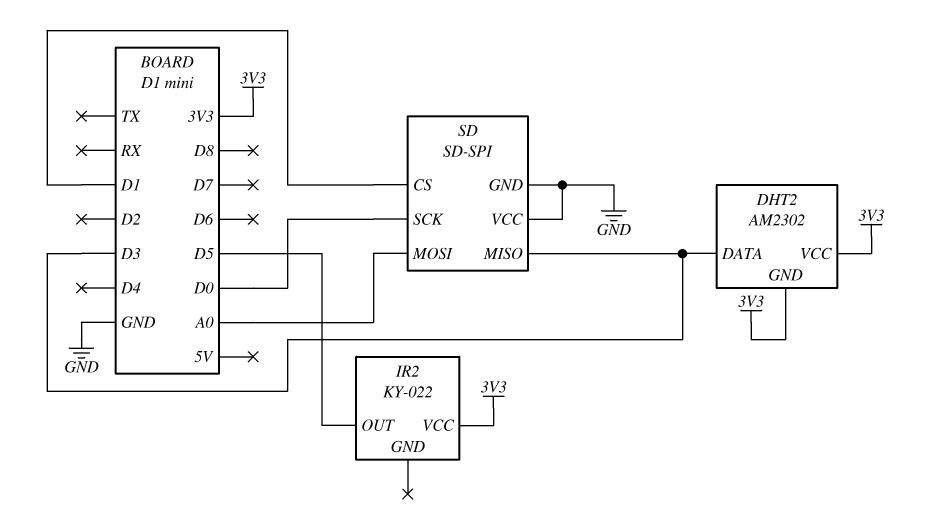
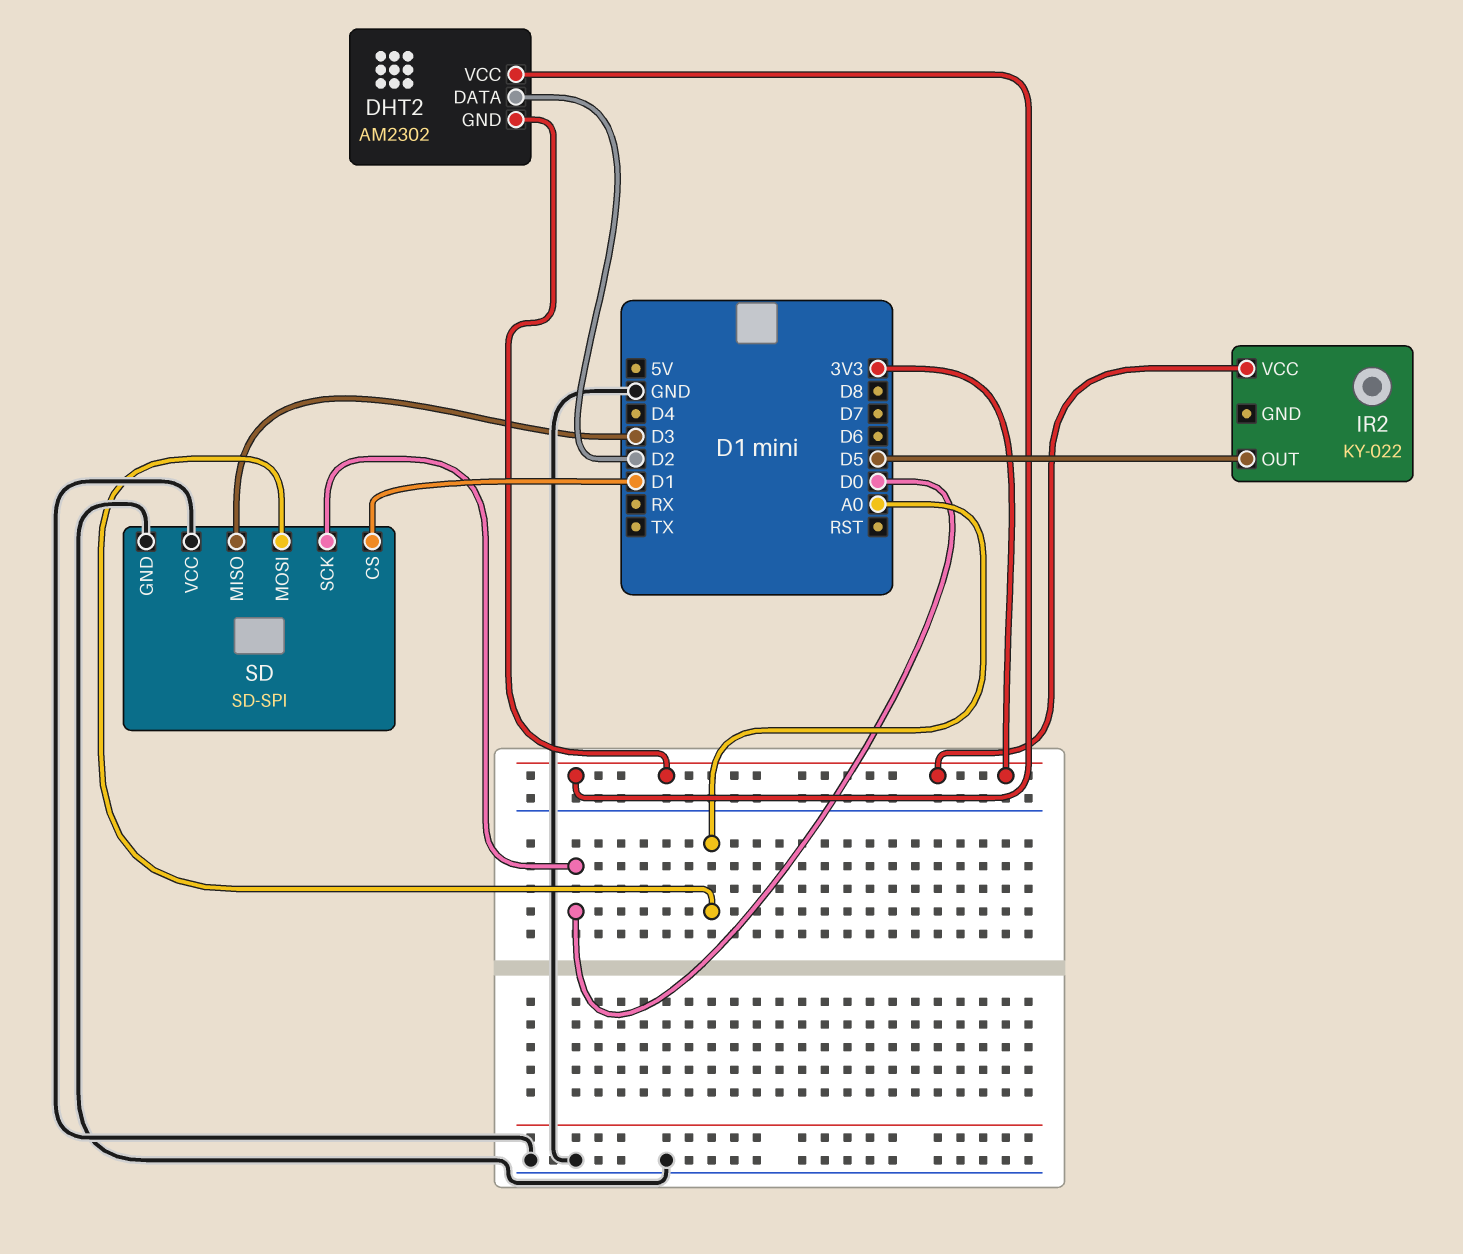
DHT2 pin DATA: D3 -> D2

